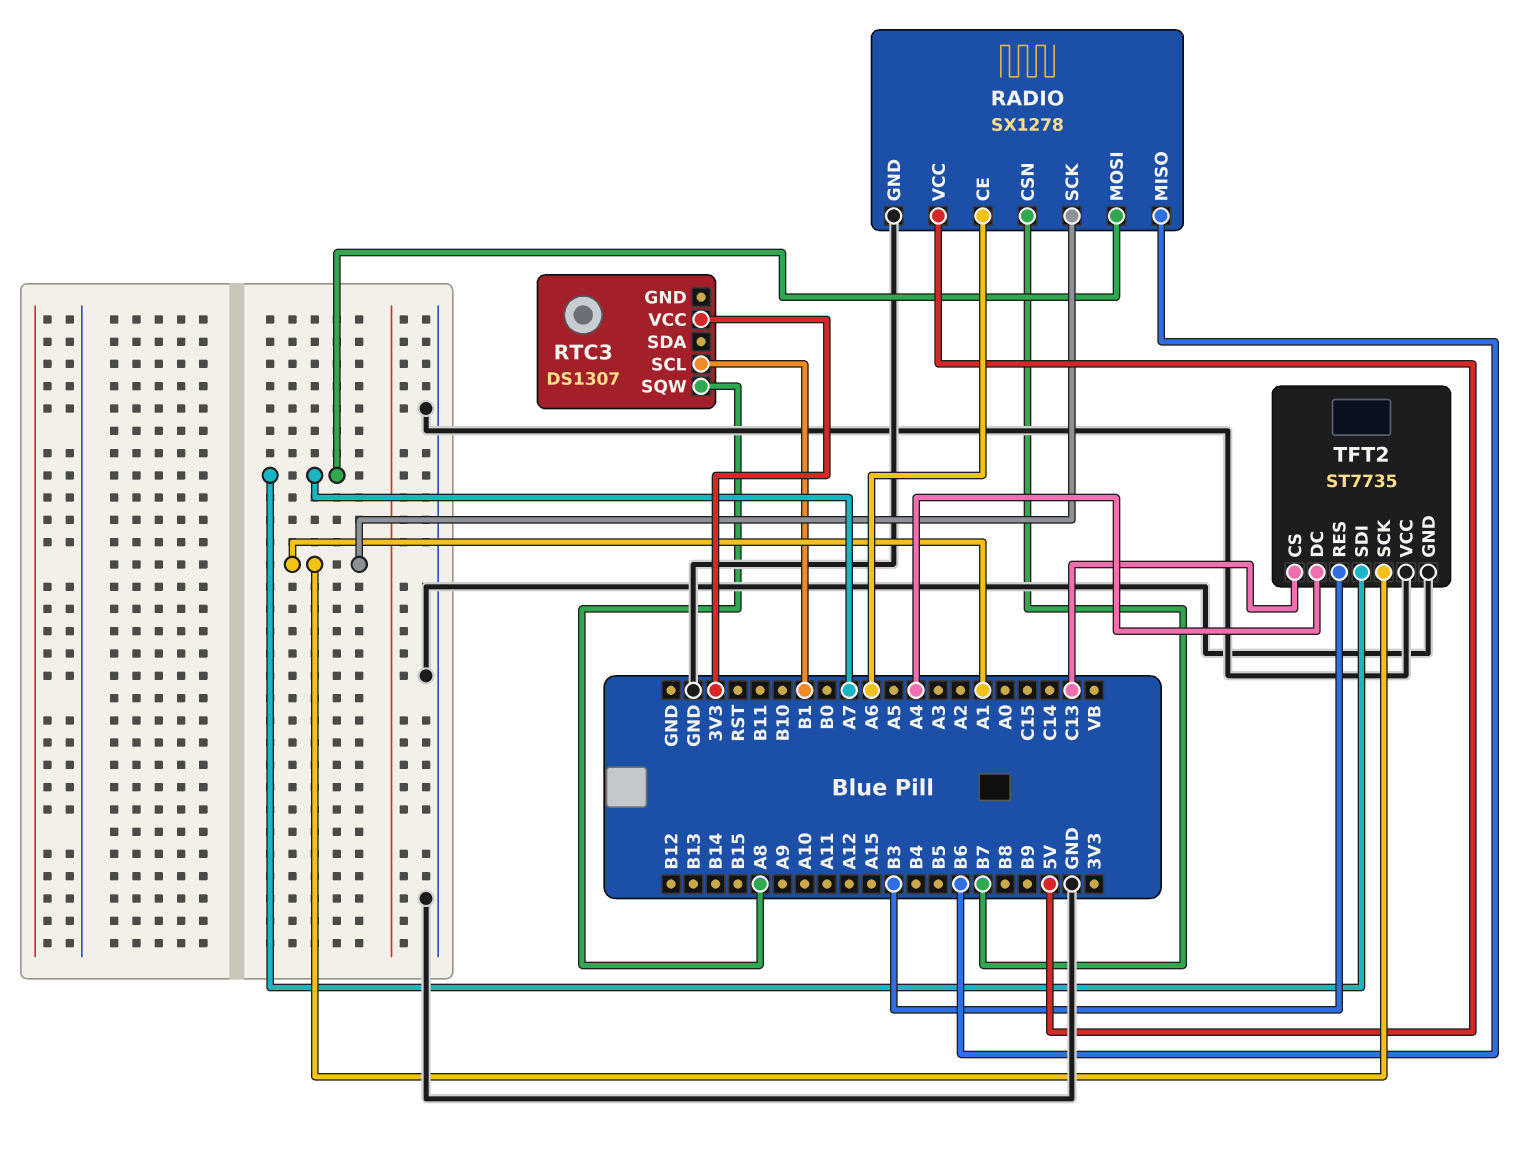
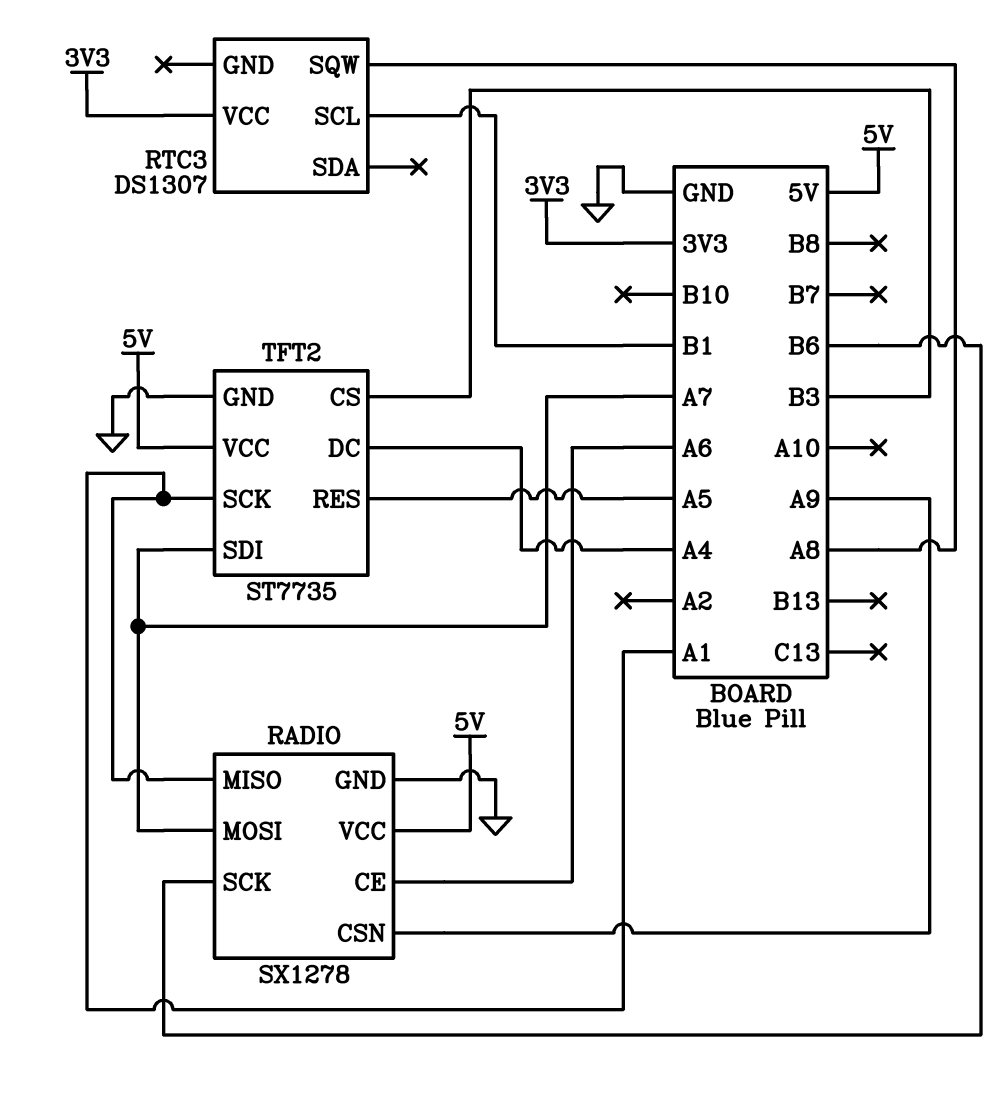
RADIO pin CSN: B7 -> A9
RADIO pin MISO: B6 -> A1
RADIO pin SCK: A1 -> B6
TFT2 pin CS: C13 -> B3
TFT2 pin RES: B3 -> A5
TFT2 pin VCC: GND -> 5V

